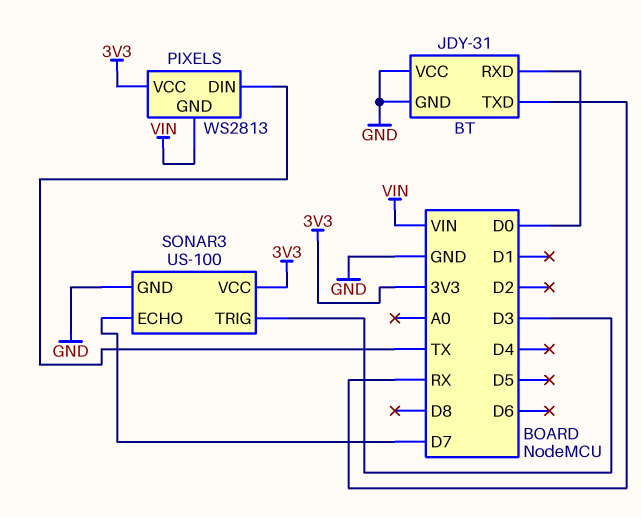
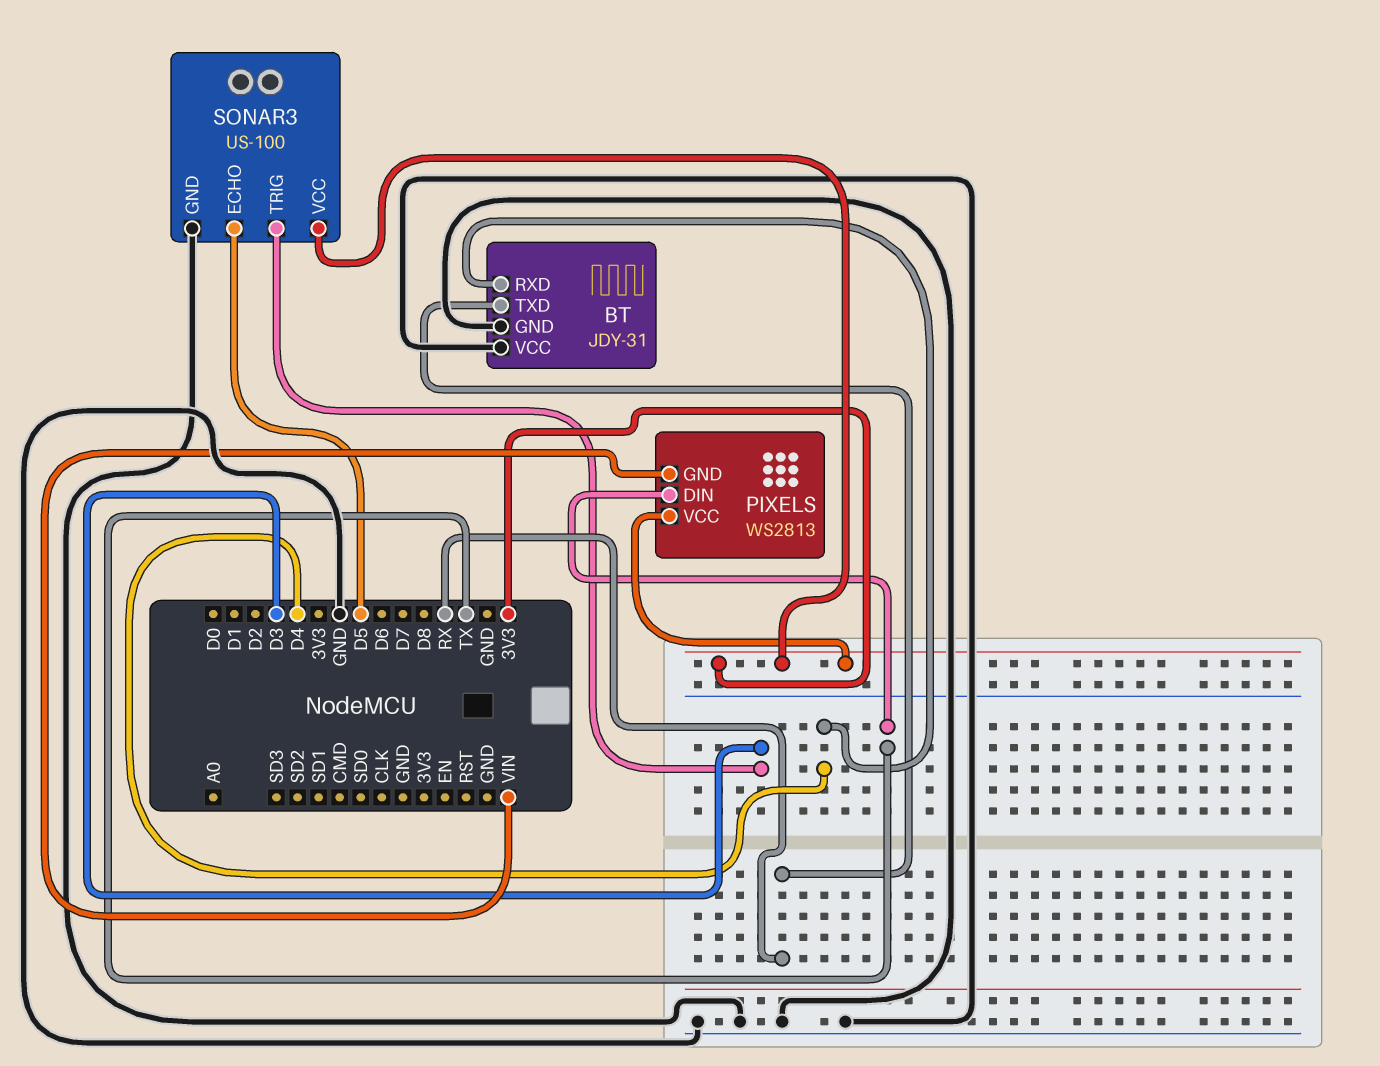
BT pin RXD: D0 -> D4
SONAR3 pin ECHO: D7 -> D5

